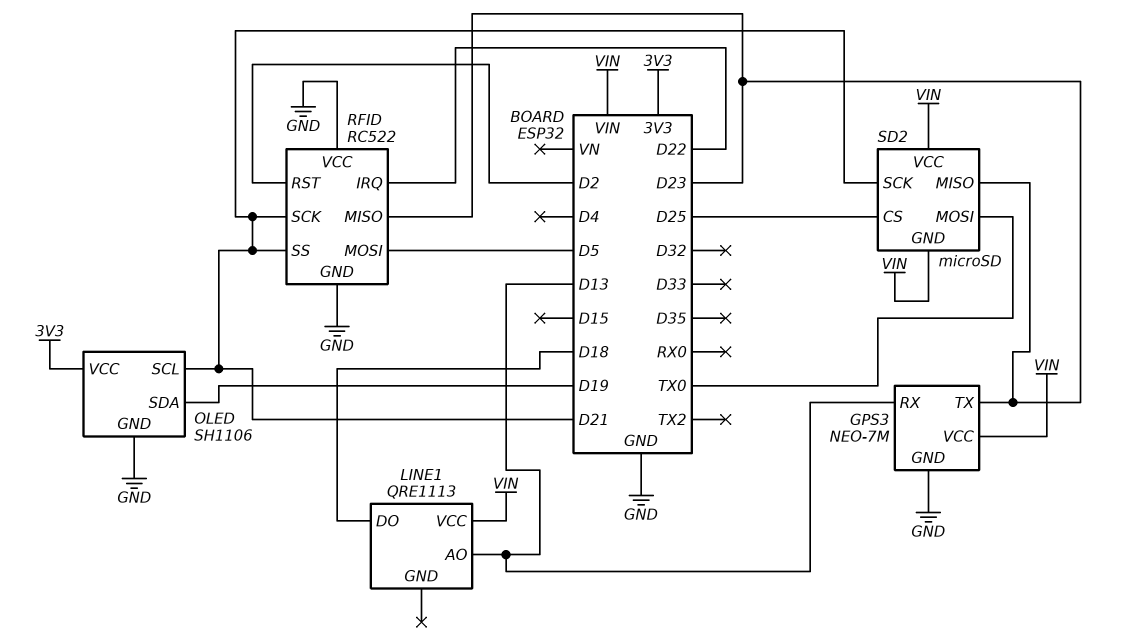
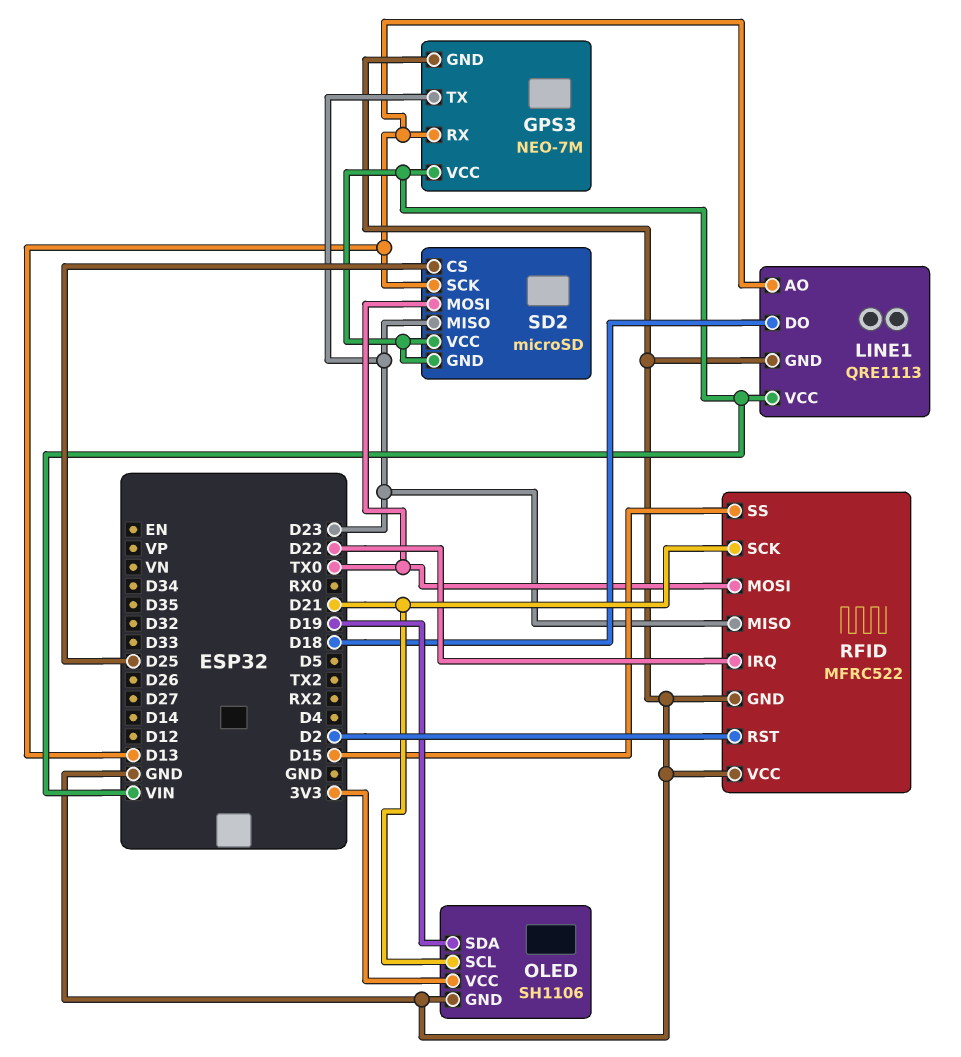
LINE1 pin GND: none -> GND
RFID: RC522 -> MFRC522
RFID pin MOSI: D5 -> TX0
RFID pin SS: D21 -> D15
SD2 pin SCK: D21 -> D13

